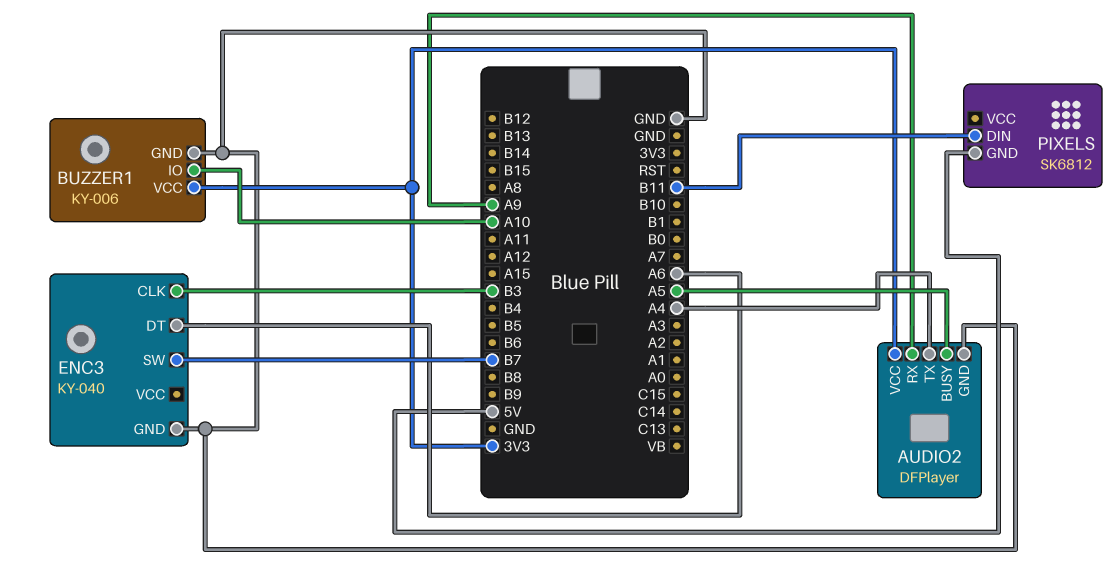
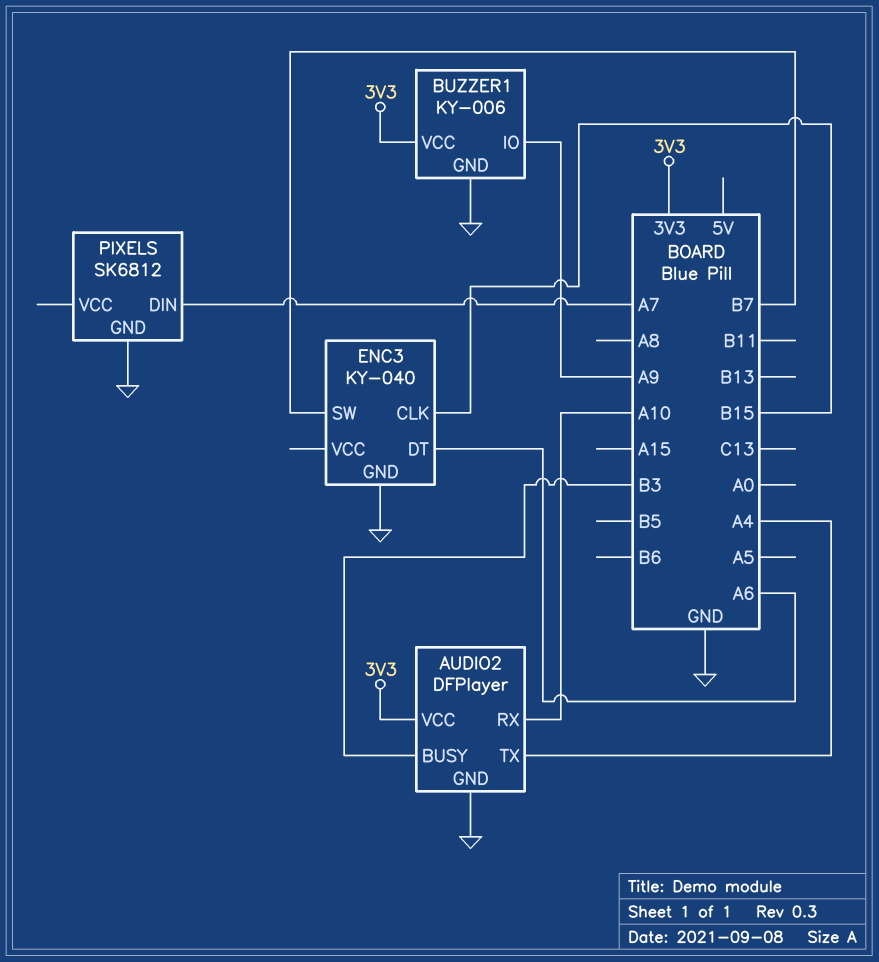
AUDIO2 pin BUSY: A5 -> B3
AUDIO2 pin RX: A9 -> A10
BUZZER1 pin IO: A10 -> A9
ENC3 pin CLK: B3 -> B15
PIXELS pin DIN: B11 -> A7
PIXELS pin GND: 5V -> GND

